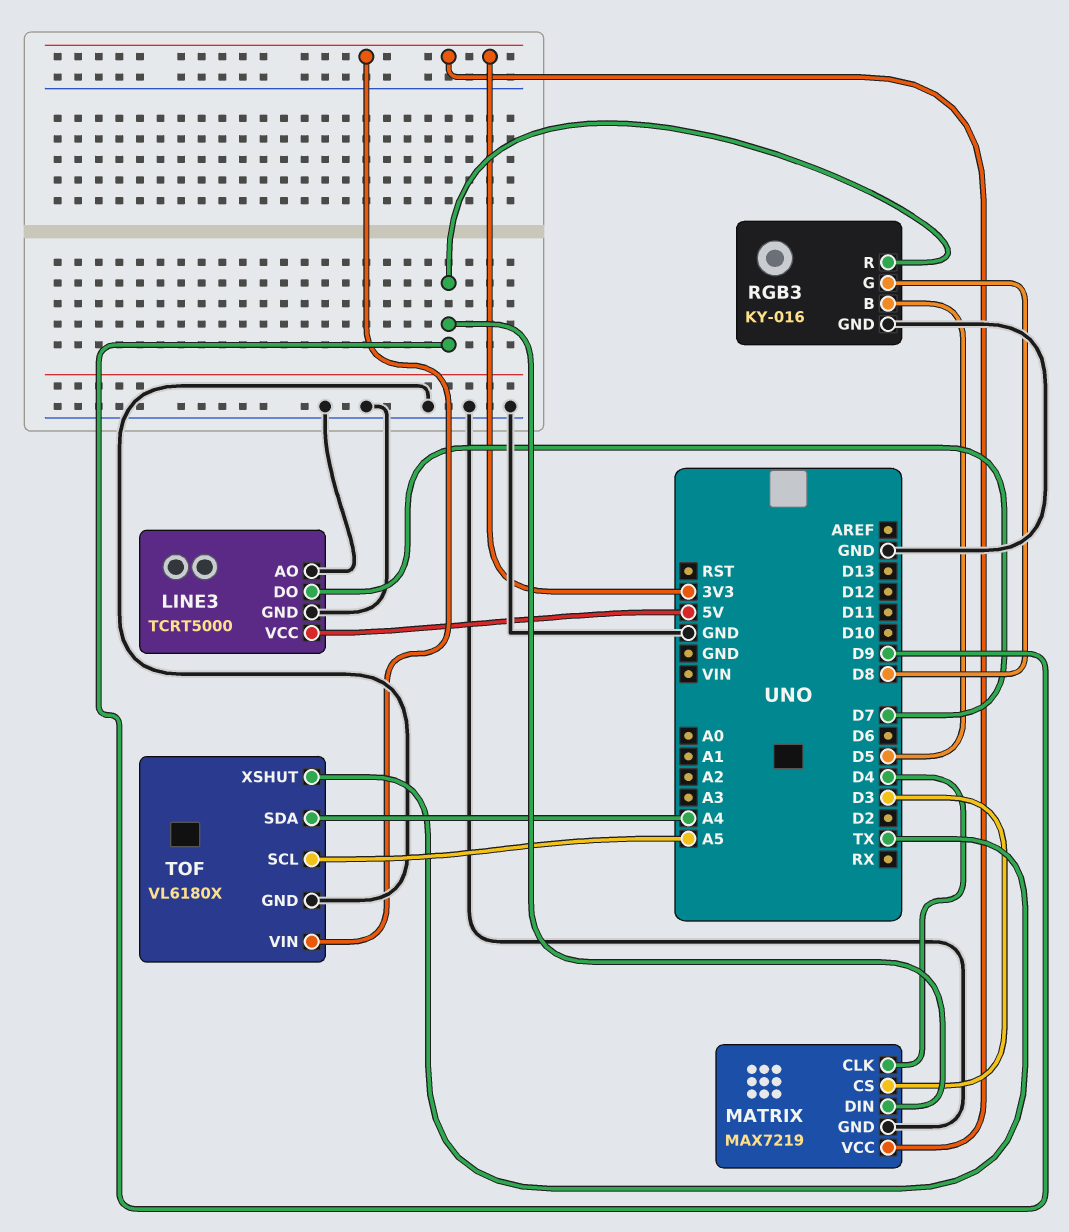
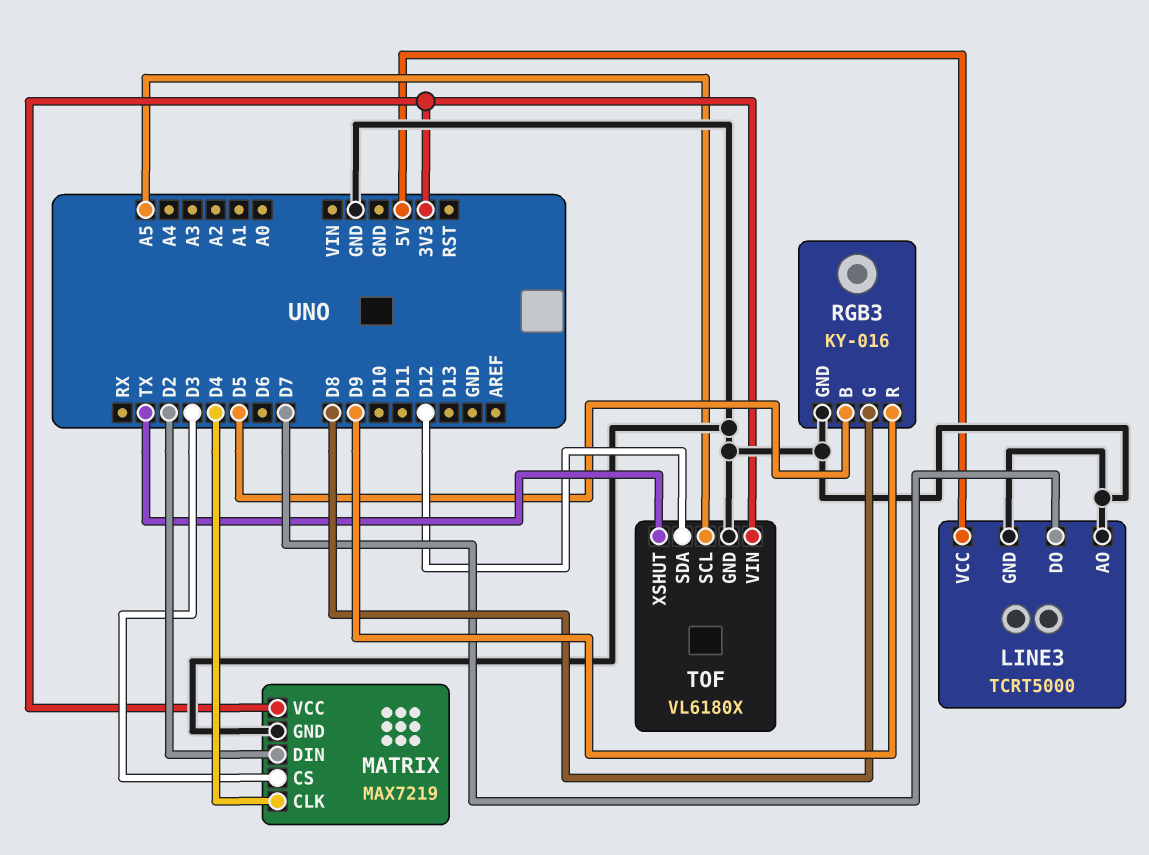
MATRIX pin DIN: D9 -> D2
TOF pin SDA: A4 -> D12

